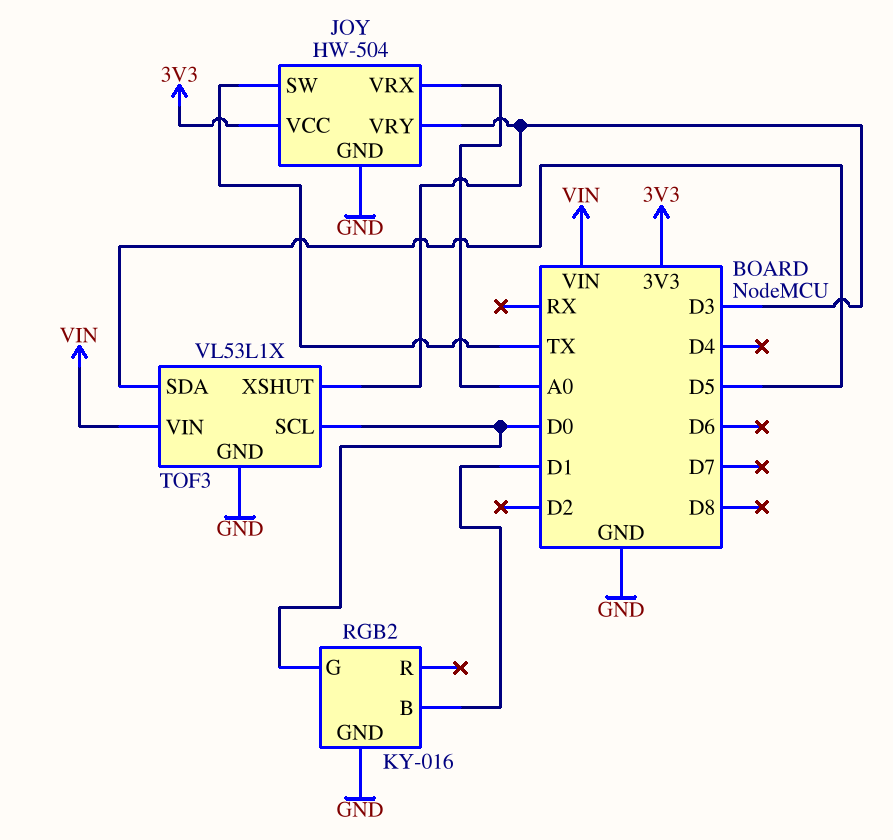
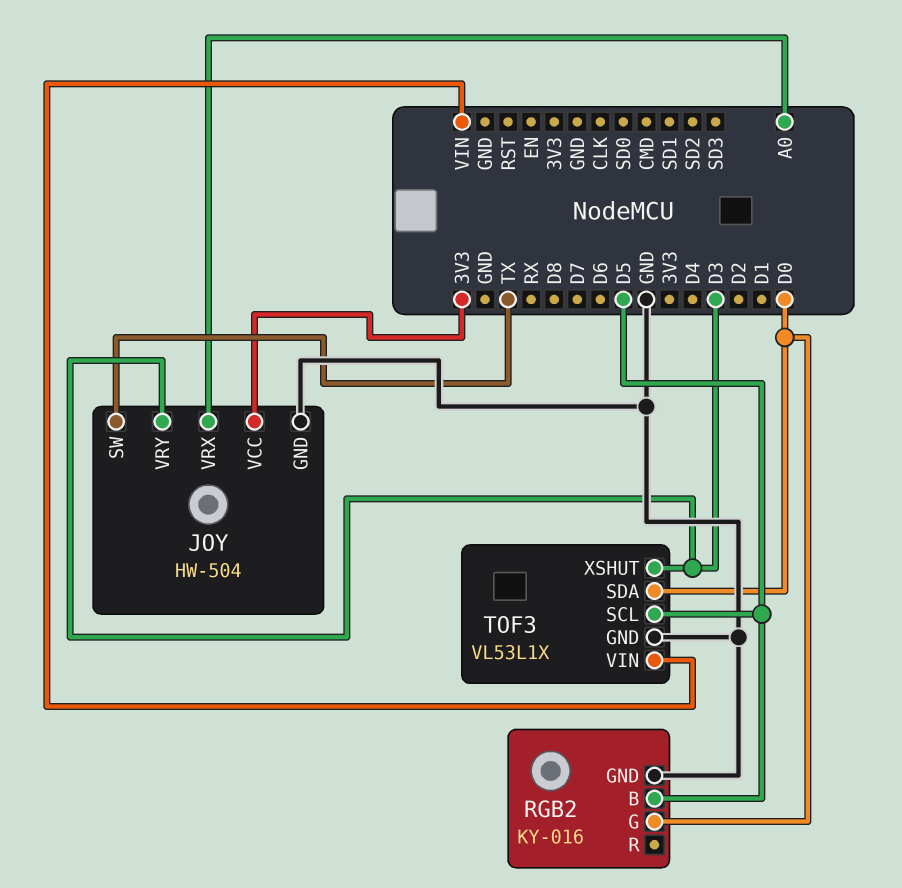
RGB2 pin B: D1 -> D5
TOF3 pin SCL: D0 -> D5
TOF3 pin SDA: D5 -> D0

